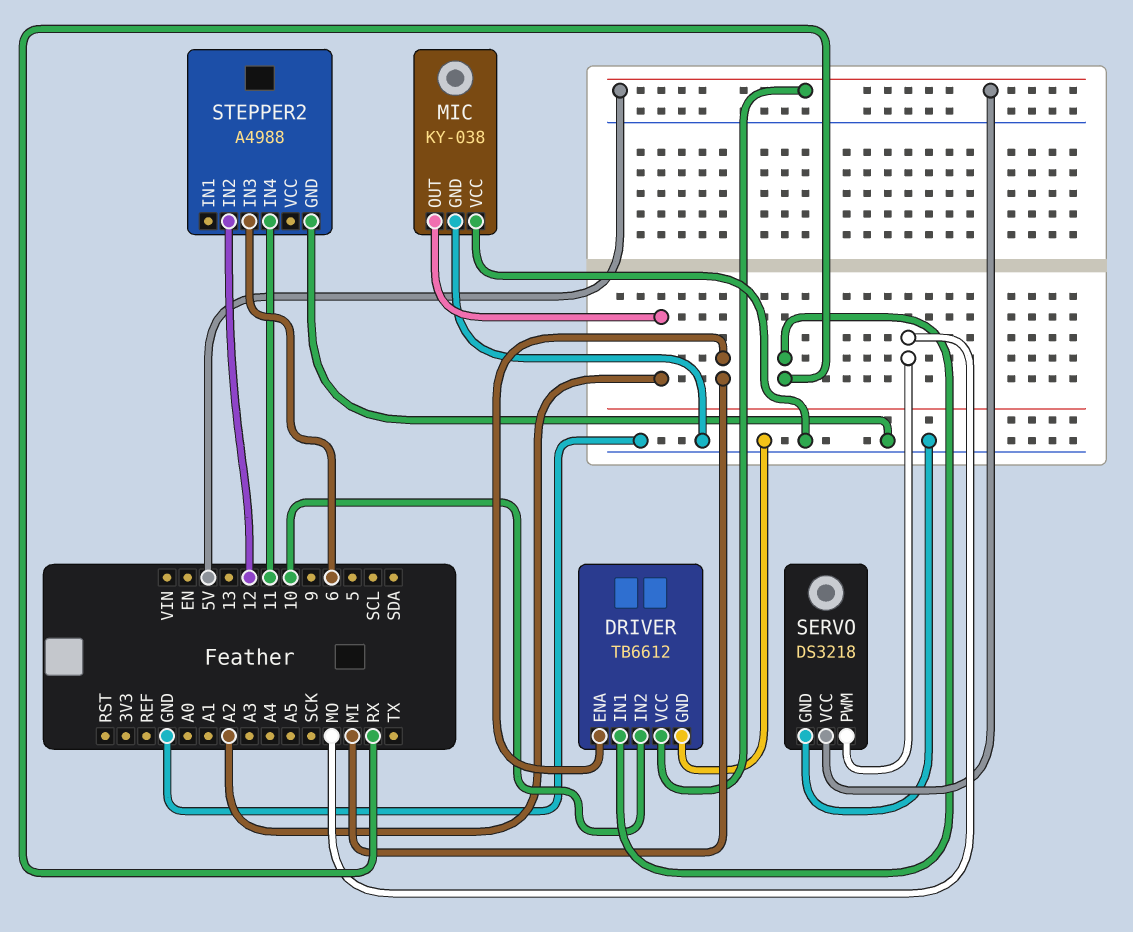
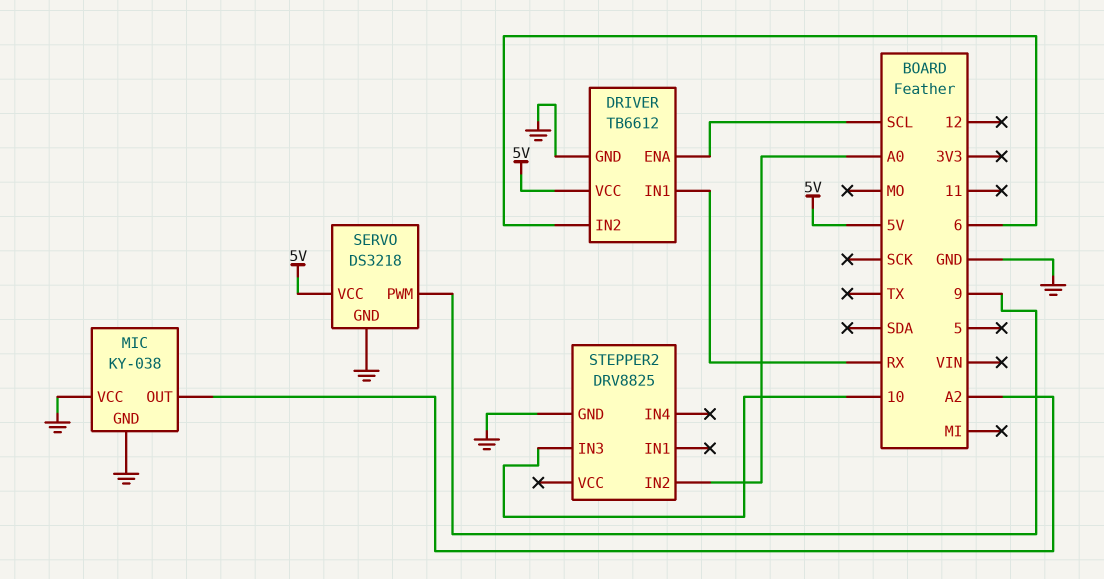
DRIVER pin ENA: MI -> SCL
DRIVER pin IN2: 10 -> 6
SERVO pin PWM: MO -> 9
STEPPER2: A4988 -> DRV8825
STEPPER2 pin IN2: 12 -> A0
STEPPER2 pin IN3: 6 -> 10
STEPPER2 pin IN4: 11 -> none

